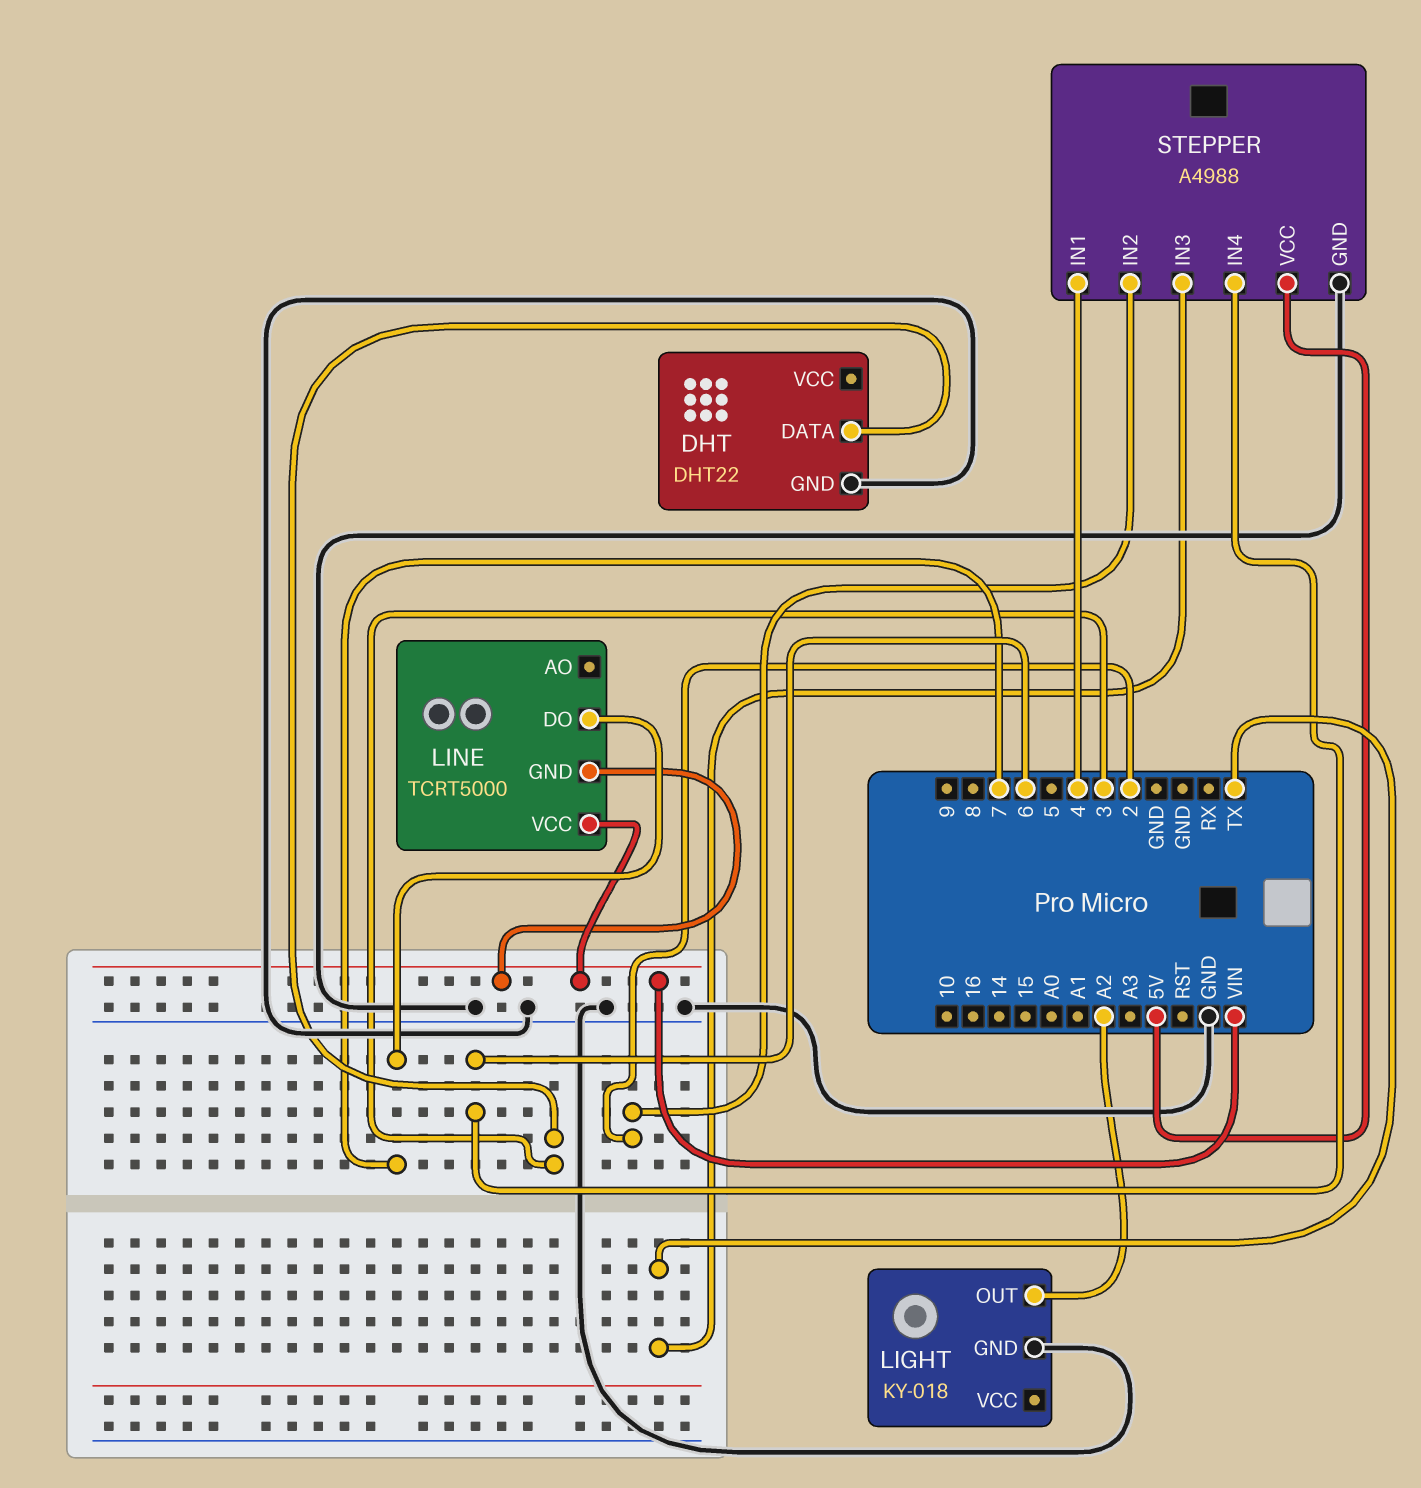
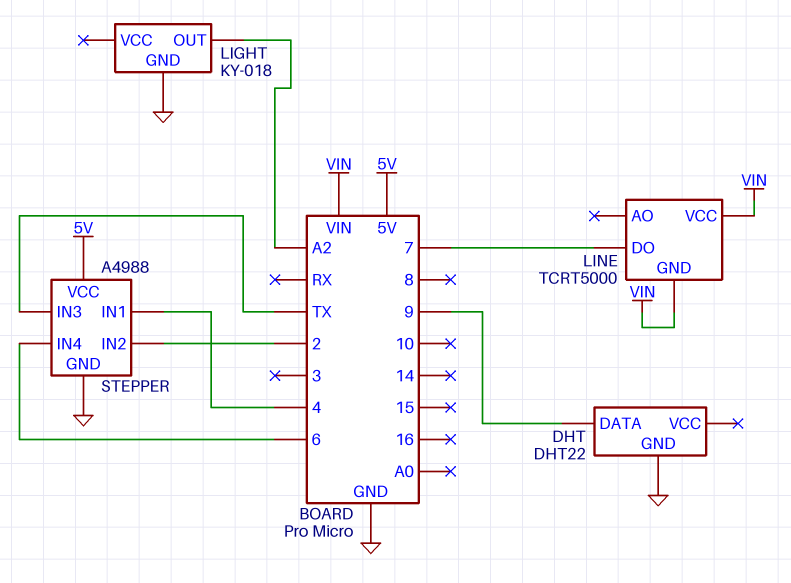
DHT pin DATA: 3 -> 9

